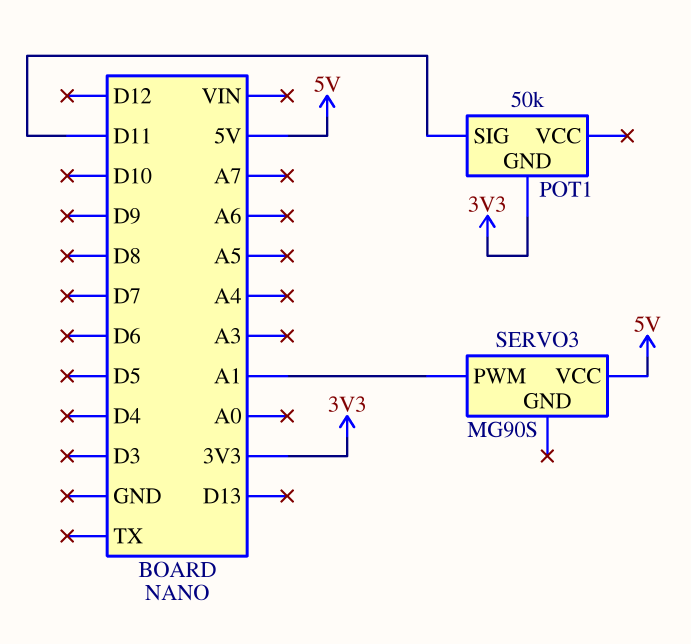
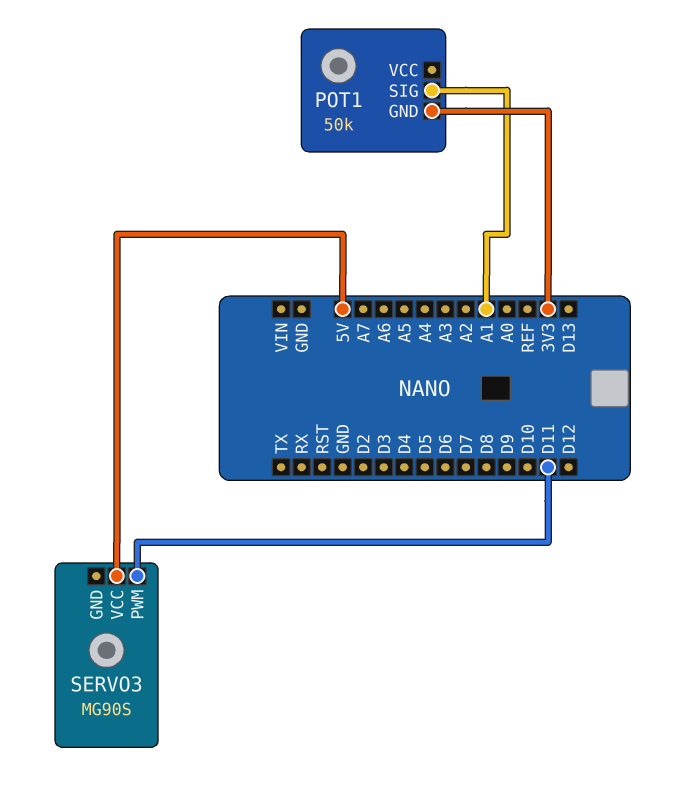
POT1 pin SIG: D11 -> A1
SERVO3 pin PWM: A1 -> D11

